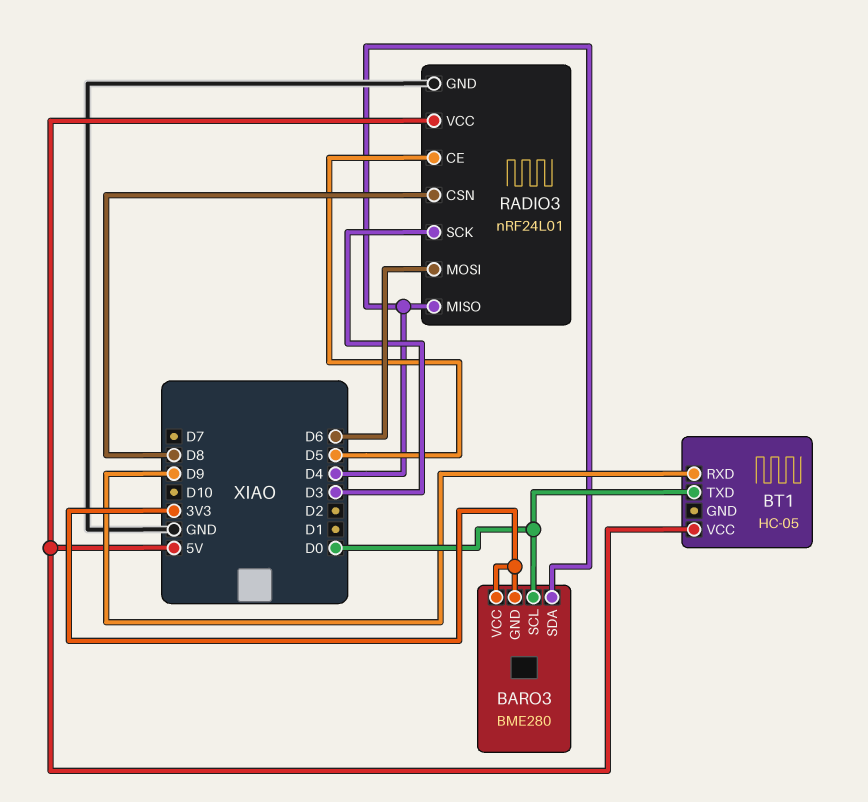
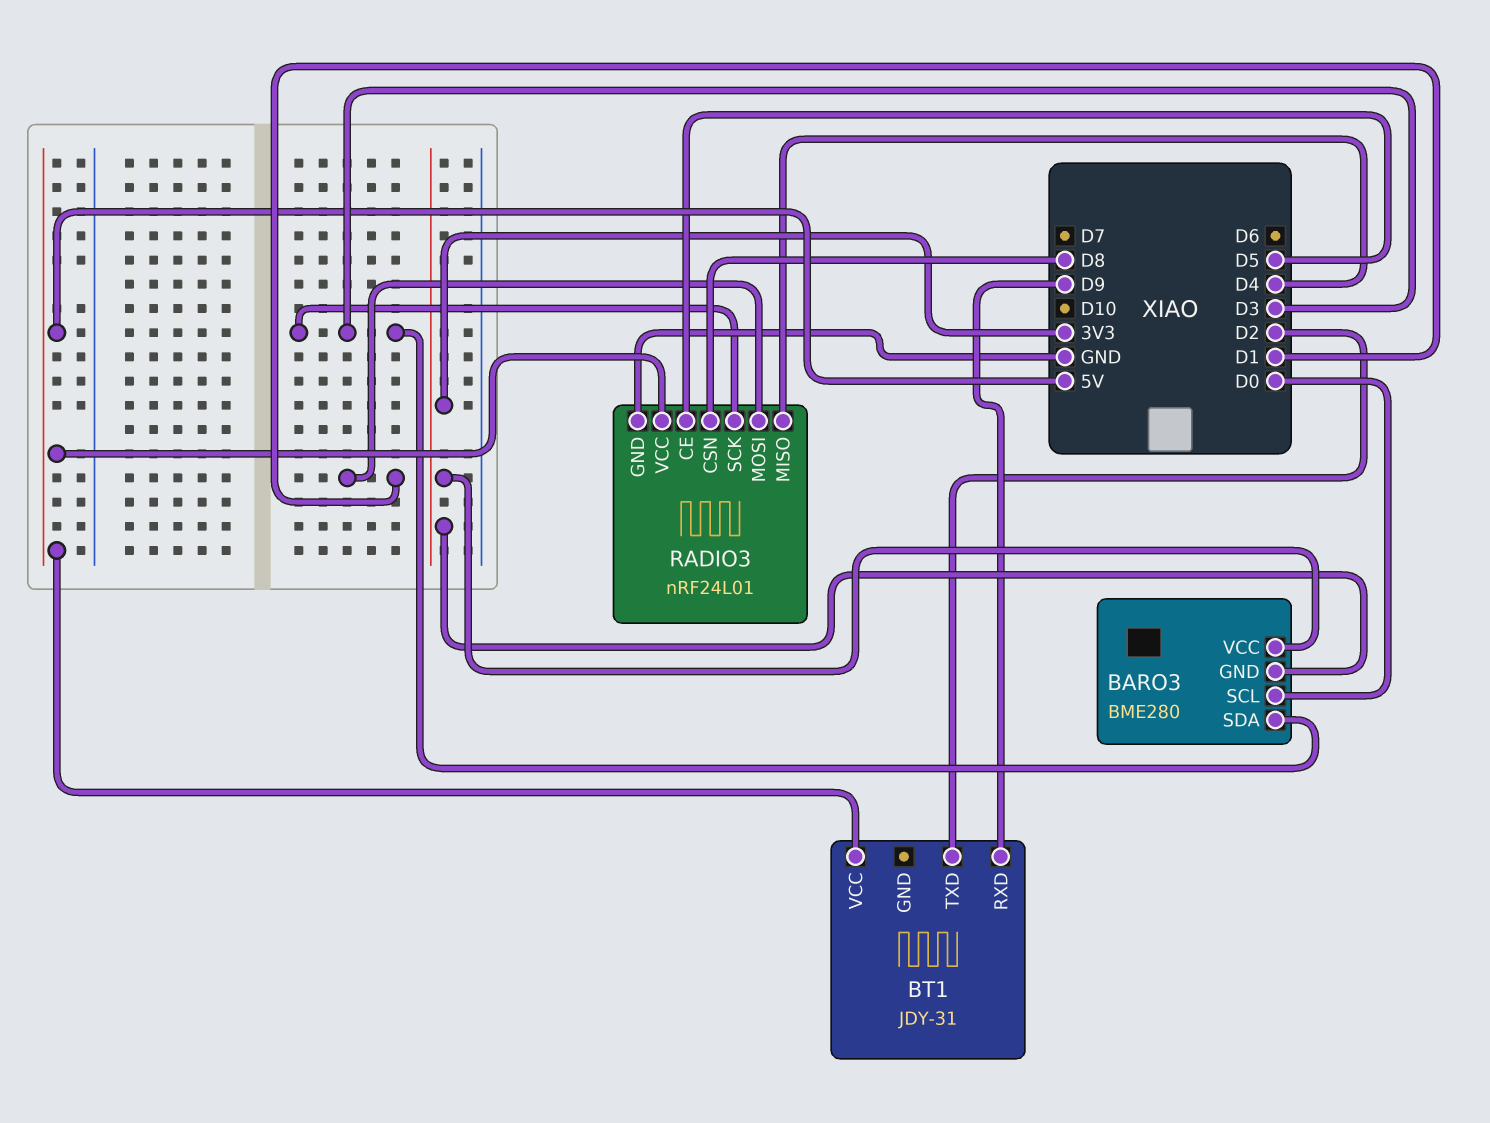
BARO3 pin SDA: D4 -> D3
BT1: HC-05 -> JDY-31
BT1 pin TXD: D0 -> D2
RADIO3 pin MOSI: D6 -> D1

